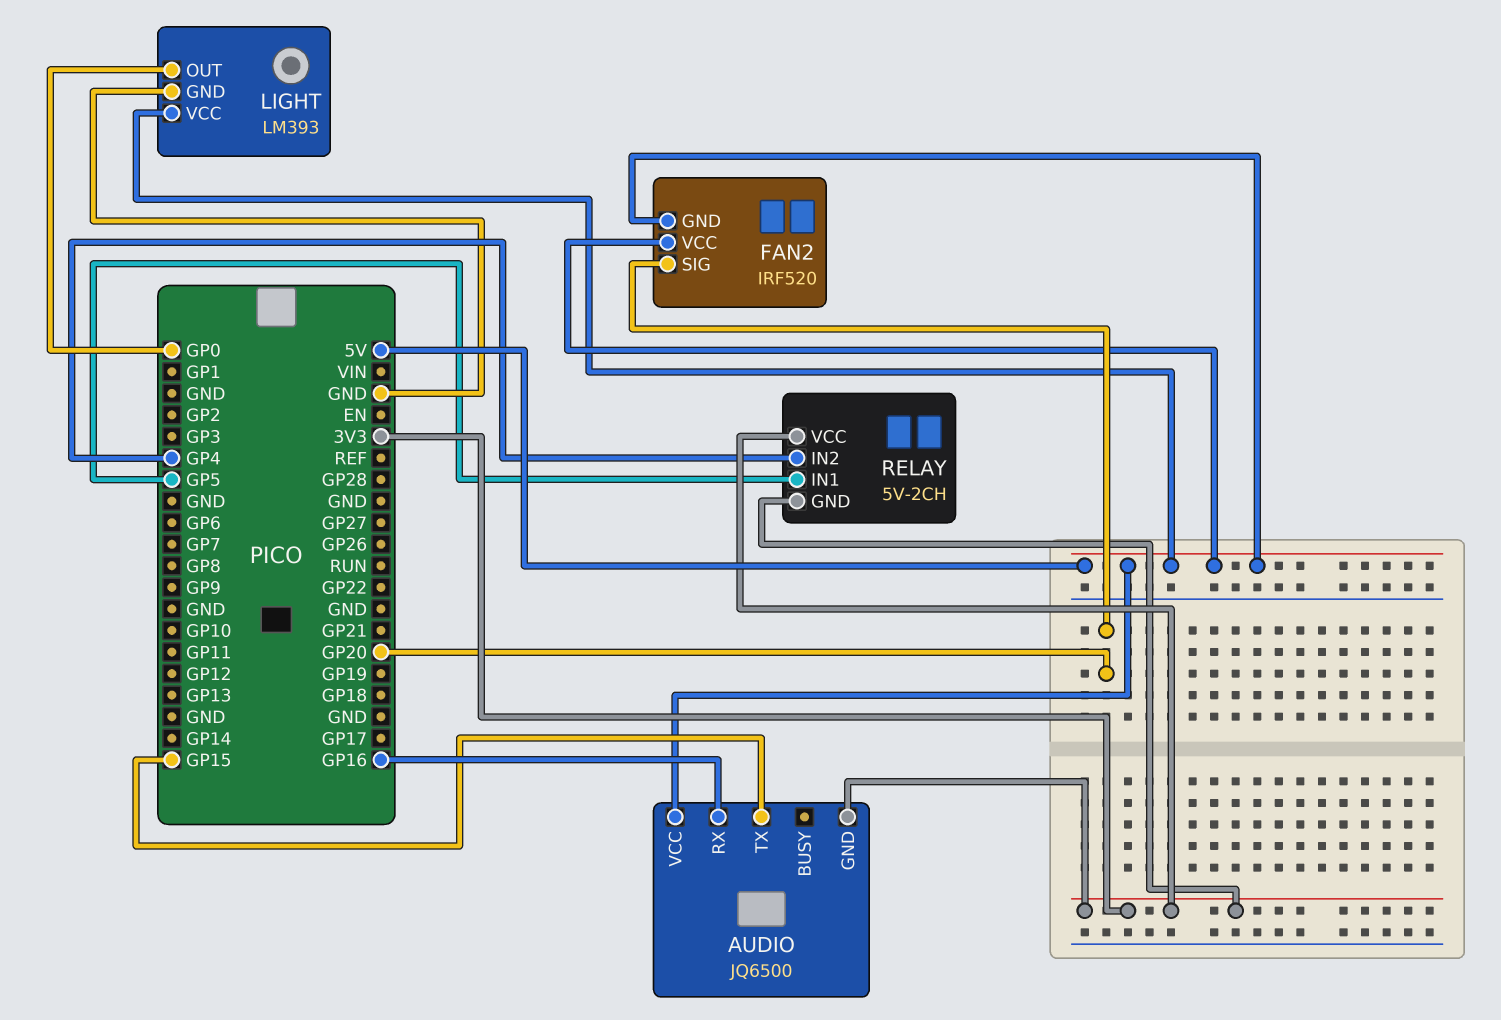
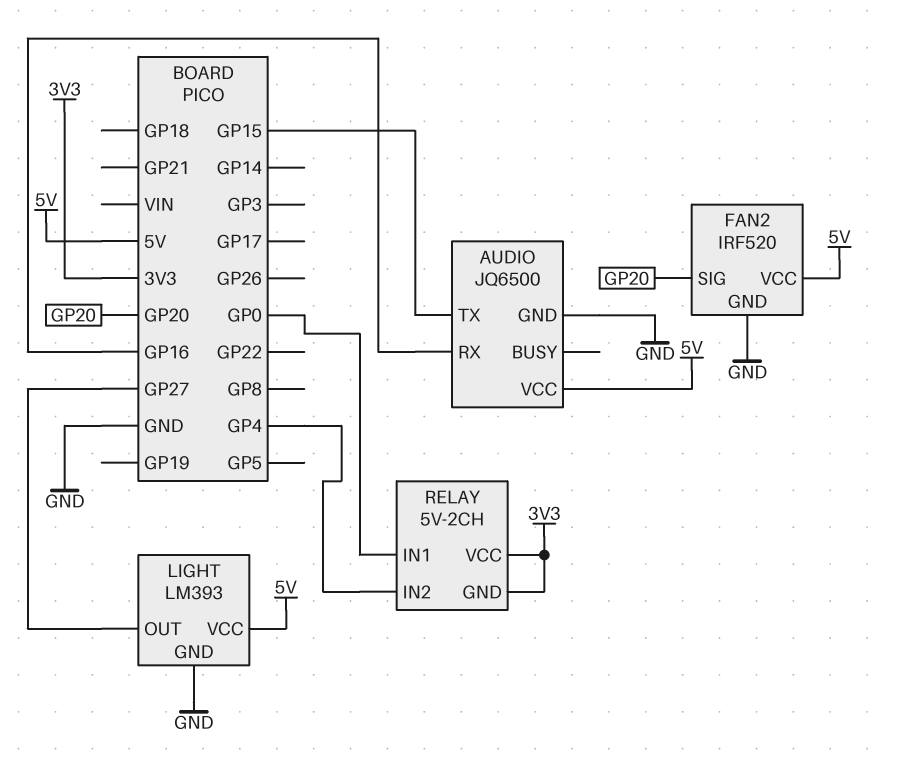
AUDIO pin GND: 3V3 -> GND
FAN2 pin GND: 5V -> GND
LIGHT pin OUT: GP0 -> GP27
RELAY pin IN1: GP5 -> GP0

